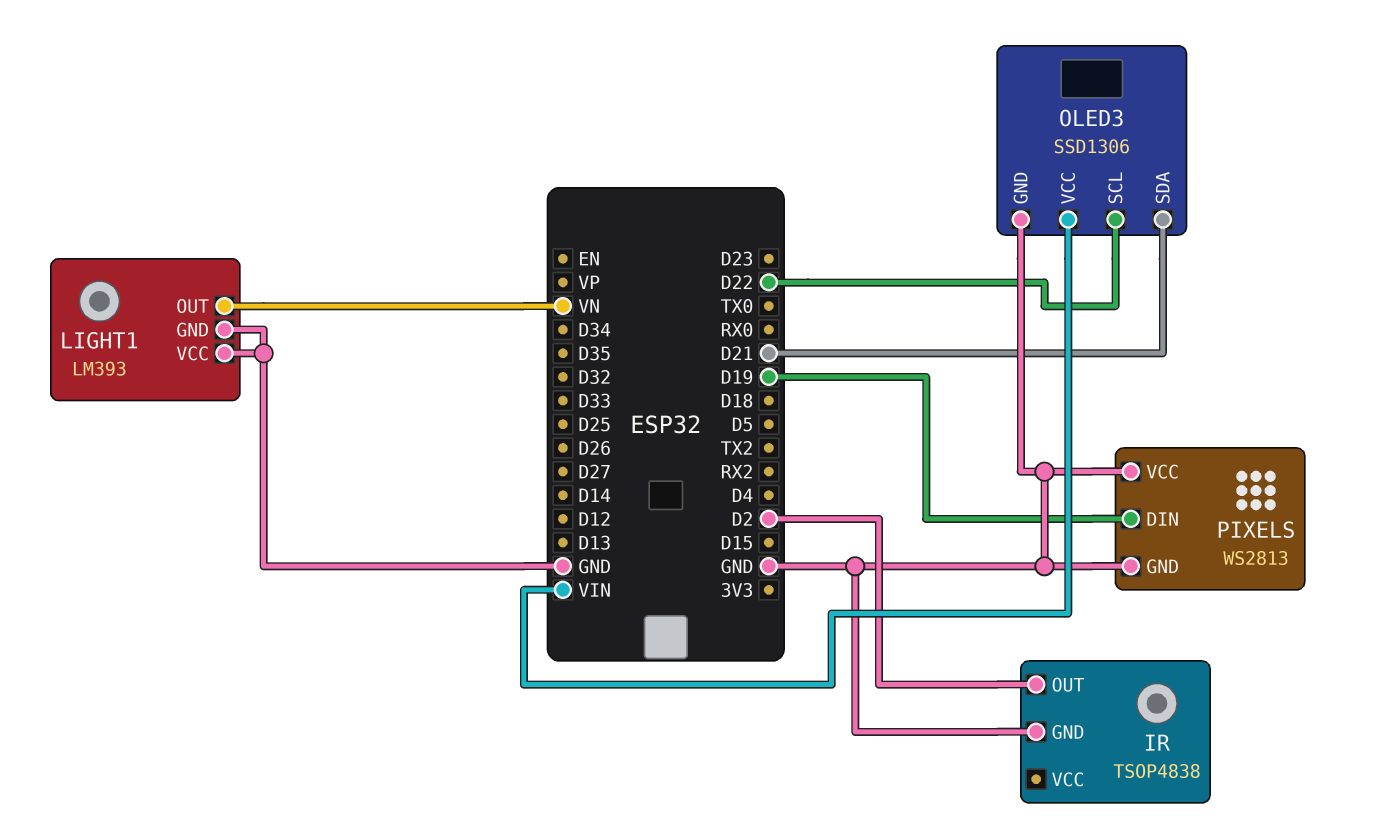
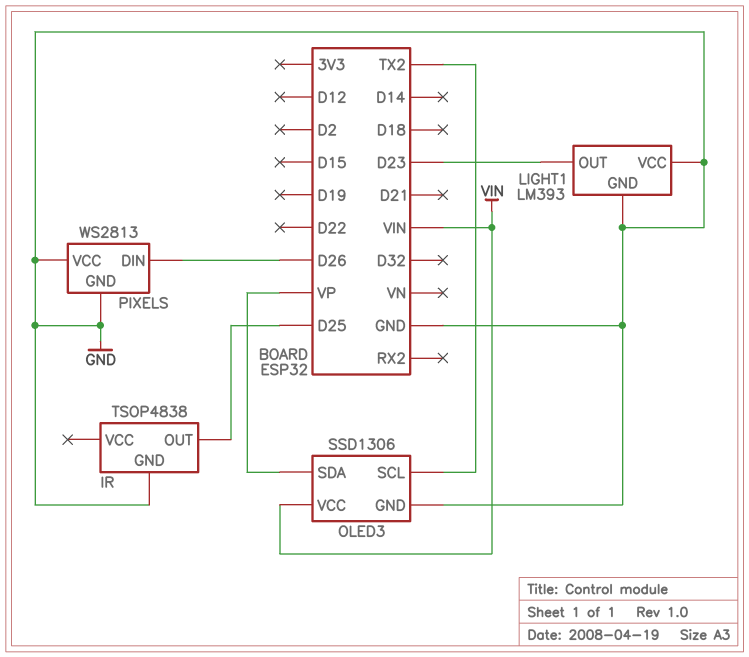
IR pin OUT: D2 -> D25
LIGHT1 pin OUT: VN -> D23
OLED3 pin SCL: D22 -> TX2
OLED3 pin SDA: D21 -> VP
PIXELS pin DIN: D19 -> D26

